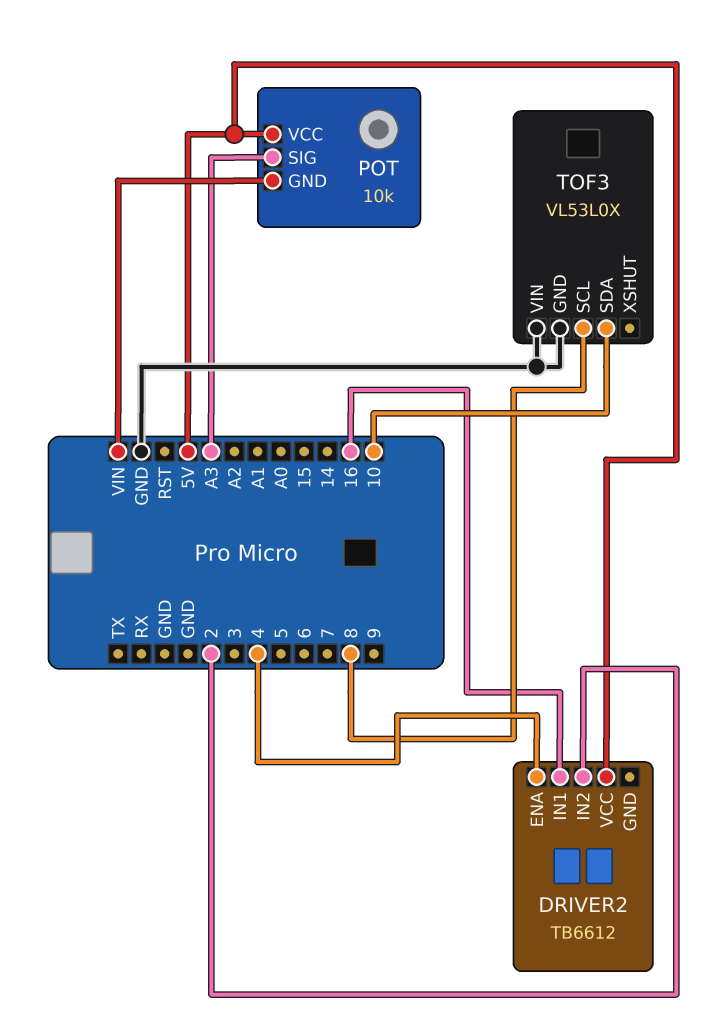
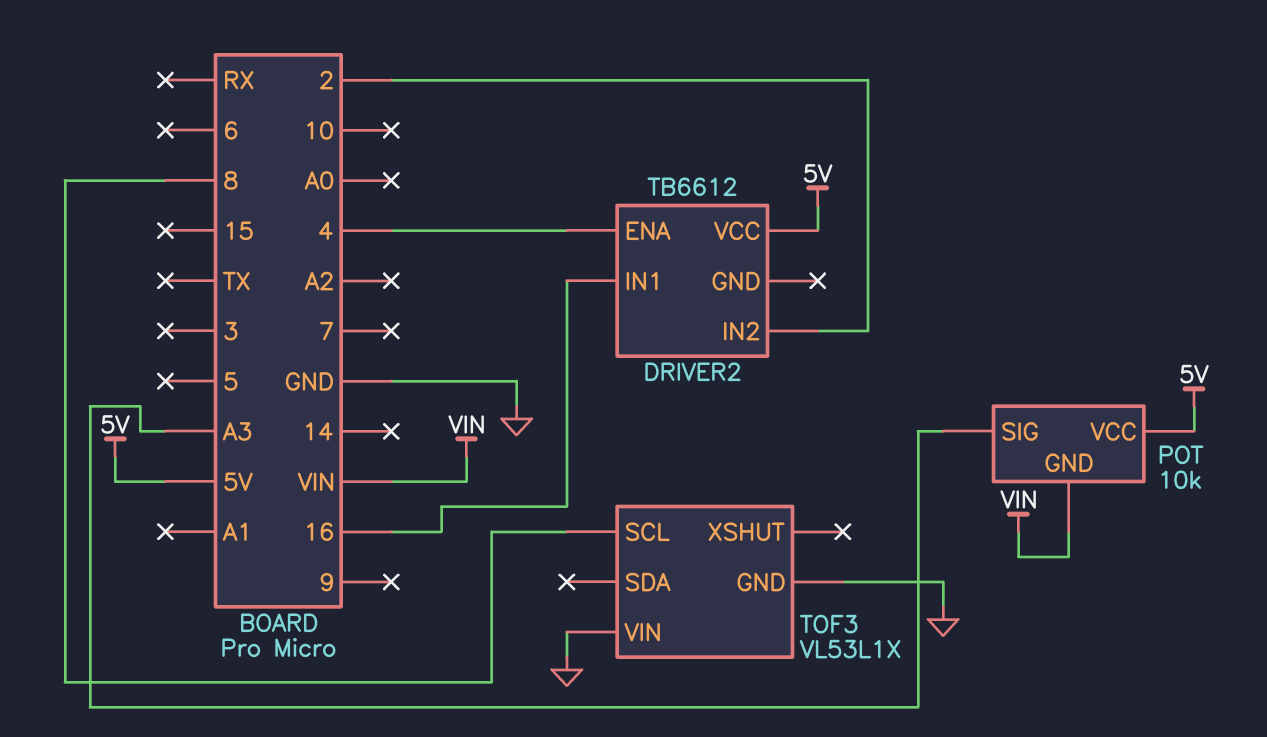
TOF3: VL53L0X -> VL53L1X
TOF3 pin SDA: 10 -> none

